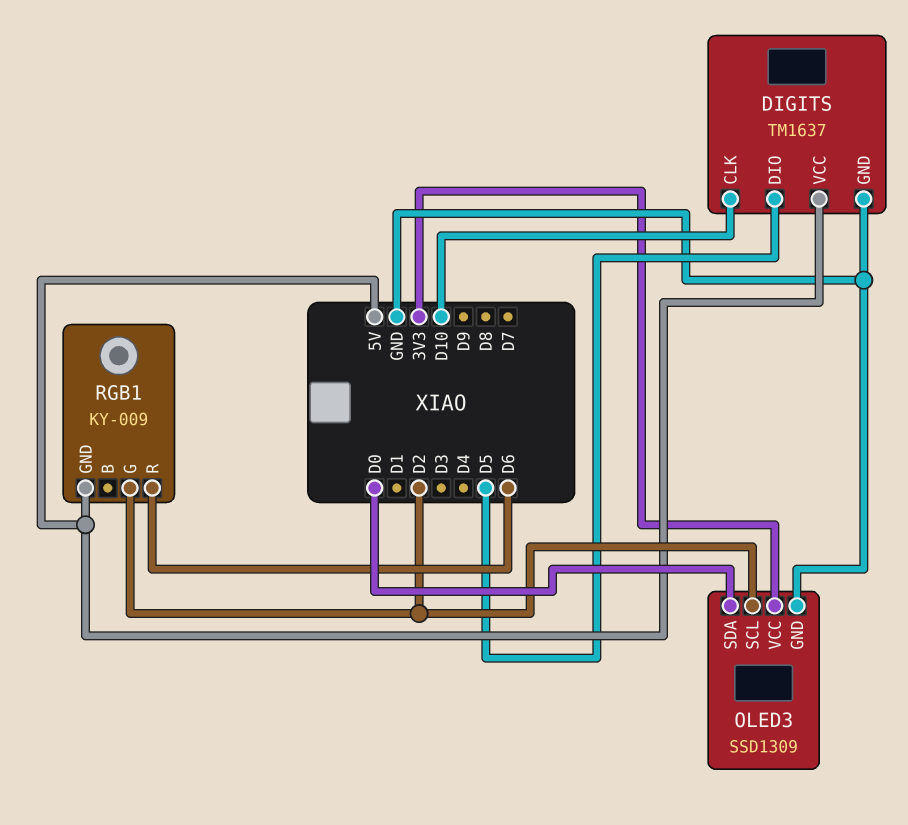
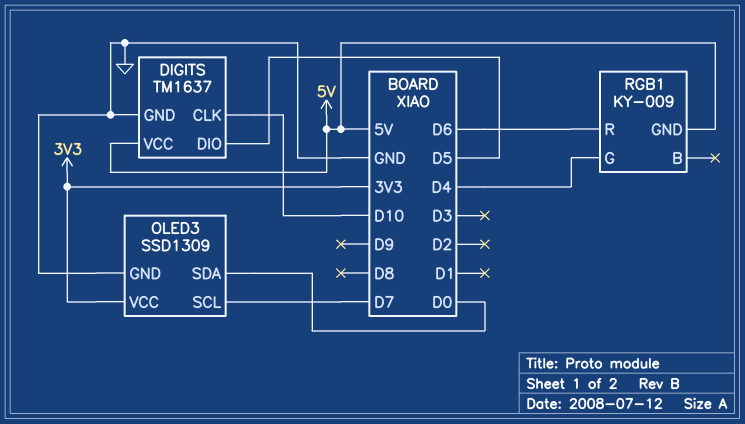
OLED3 pin SCL: D2 -> D7
RGB1 pin G: D2 -> D4

